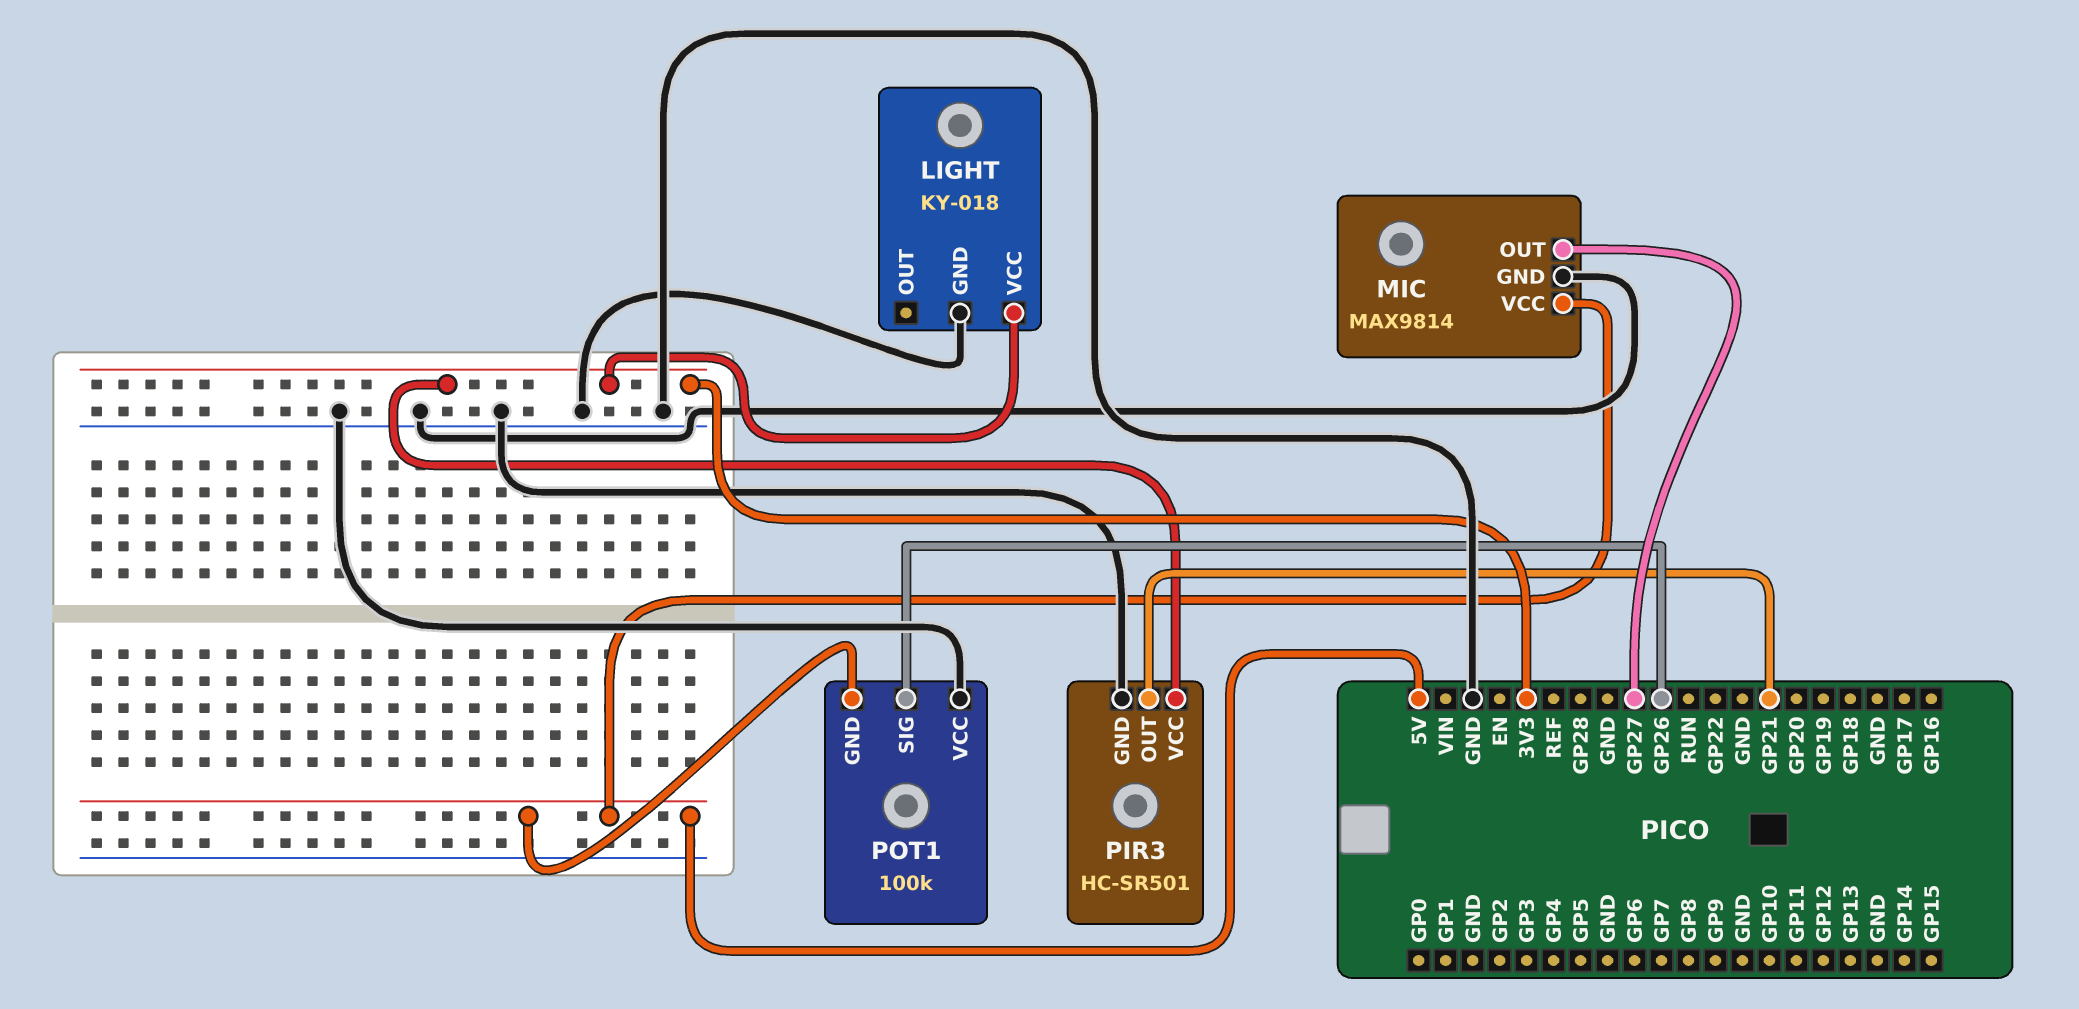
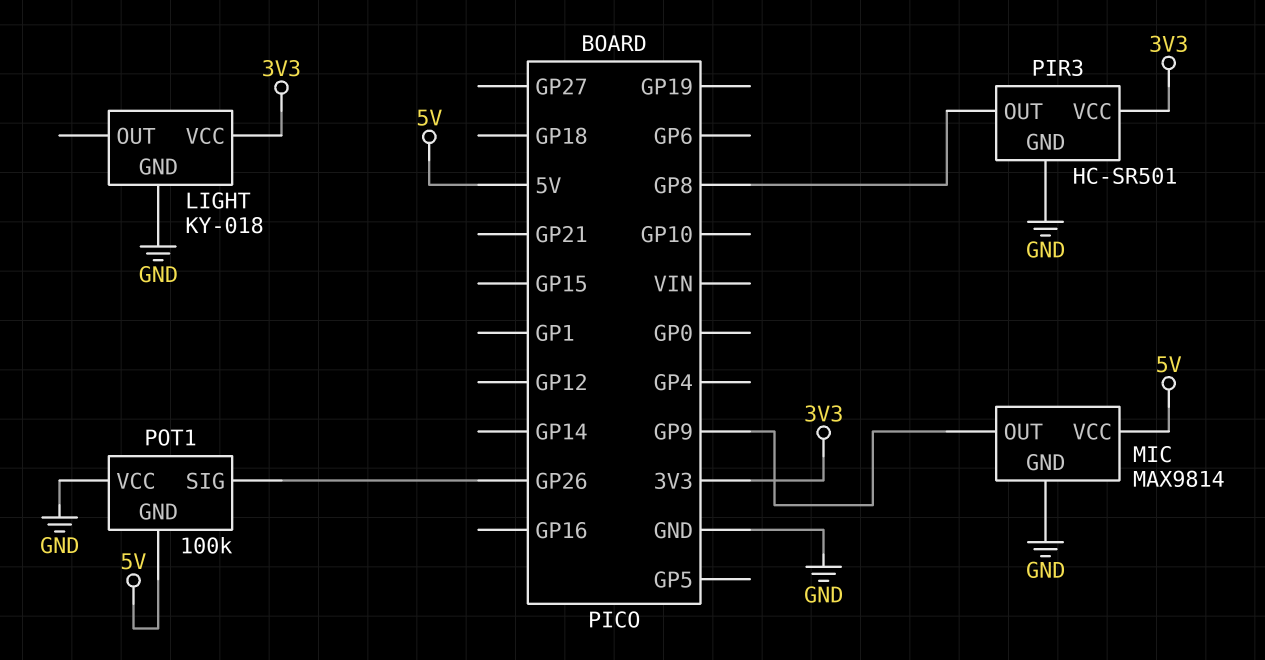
MIC pin OUT: GP27 -> GP9
PIR3 pin OUT: GP21 -> GP8

